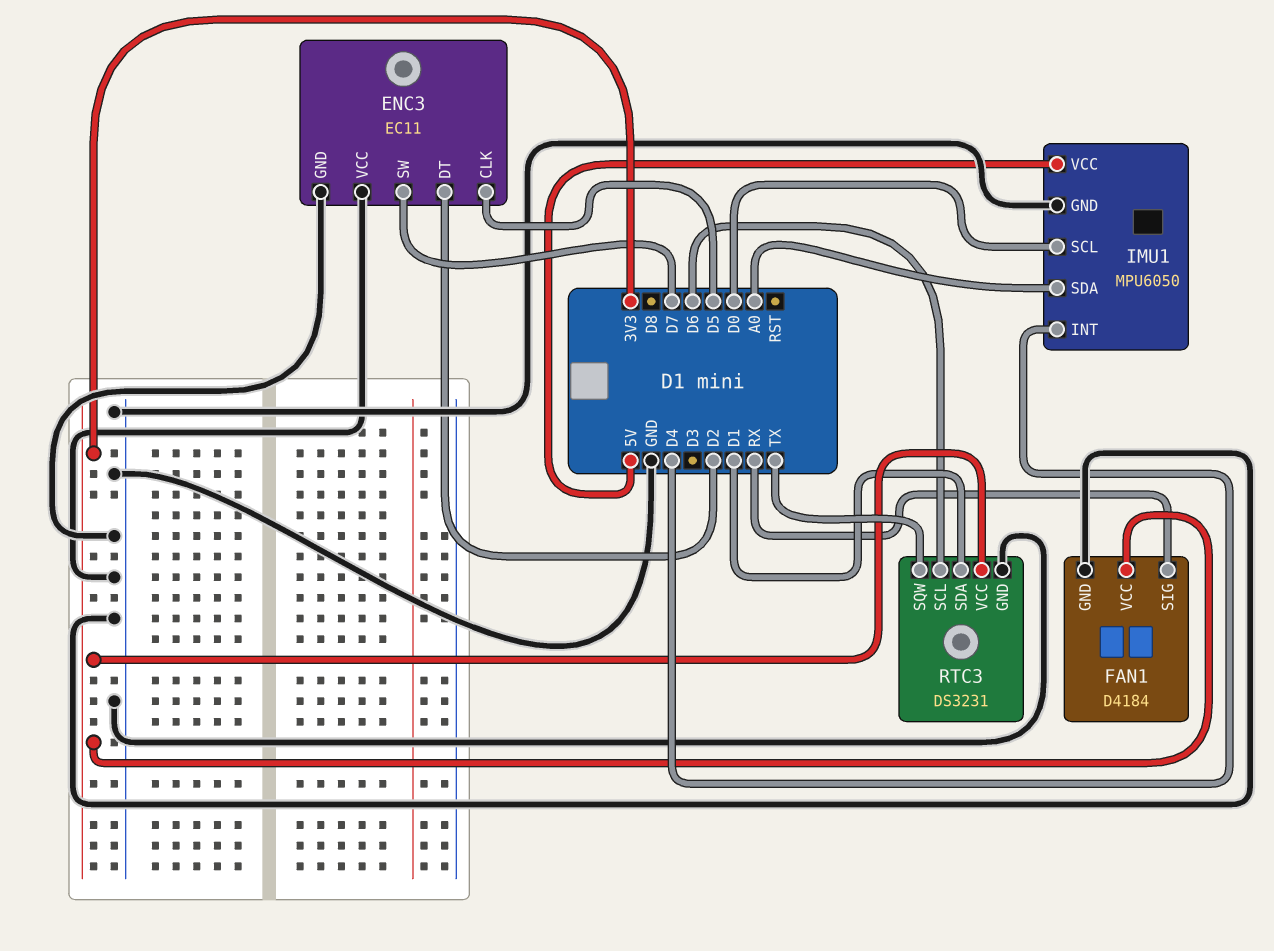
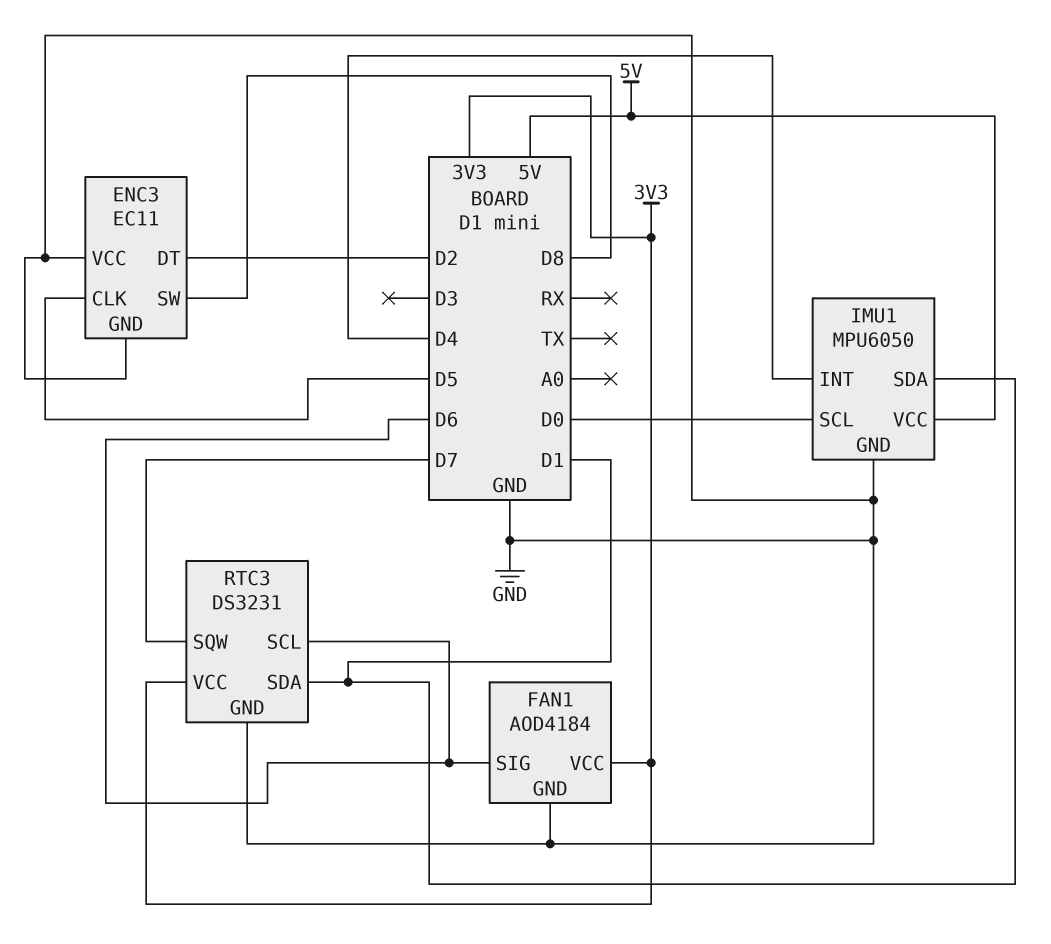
ENC3 pin SW: D7 -> D8
FAN1: D4184 -> AOD4184
FAN1 pin SIG: RX -> D6
IMU1 pin SDA: A0 -> D1
RTC3 pin SQW: TX -> D7

